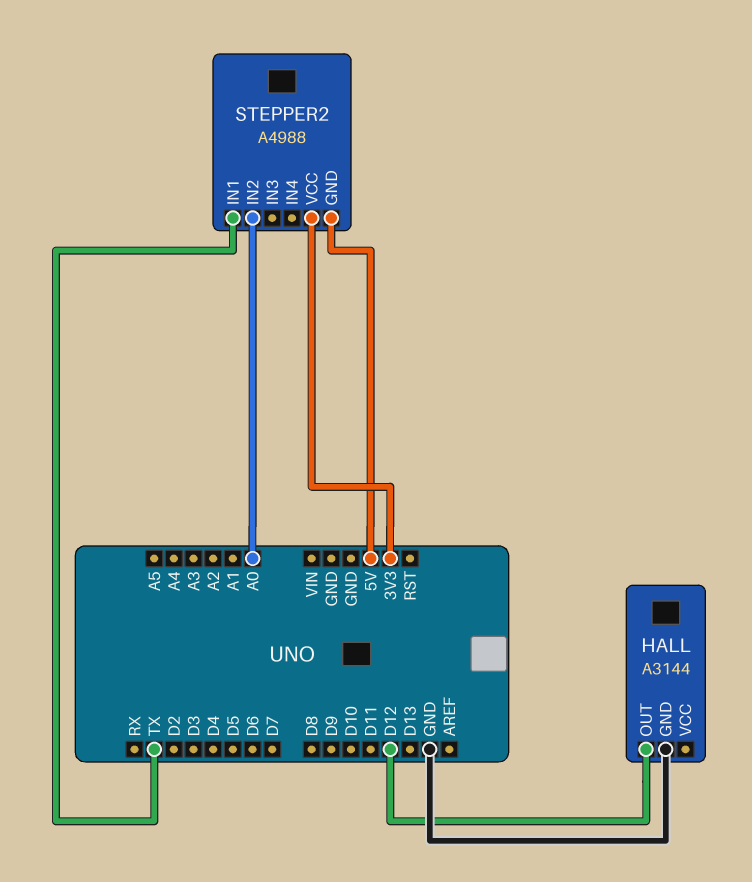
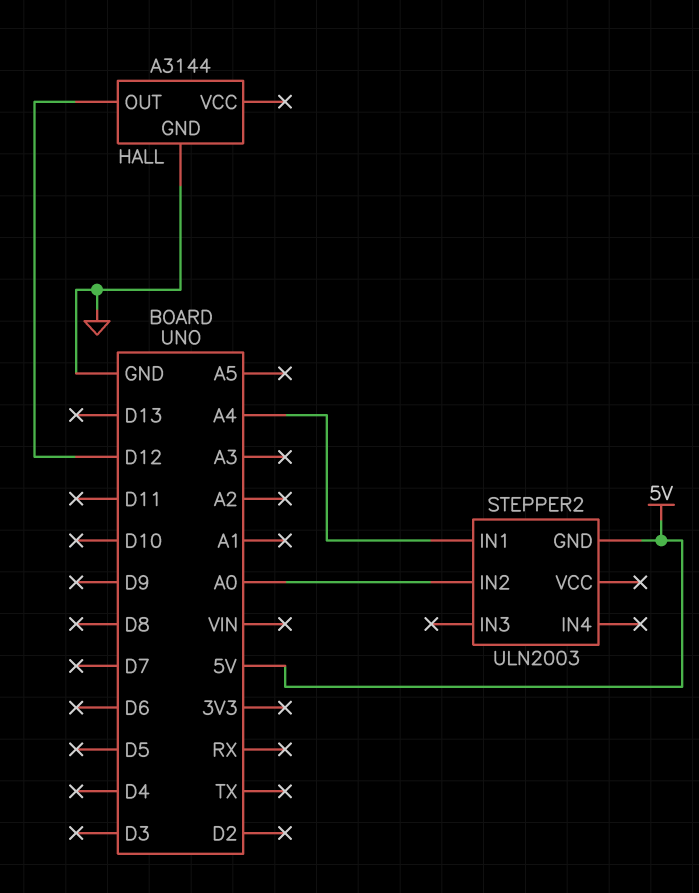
STEPPER2: A4988 -> ULN2003
STEPPER2 pin IN1: TX -> A4
STEPPER2 pin VCC: 3V3 -> none

